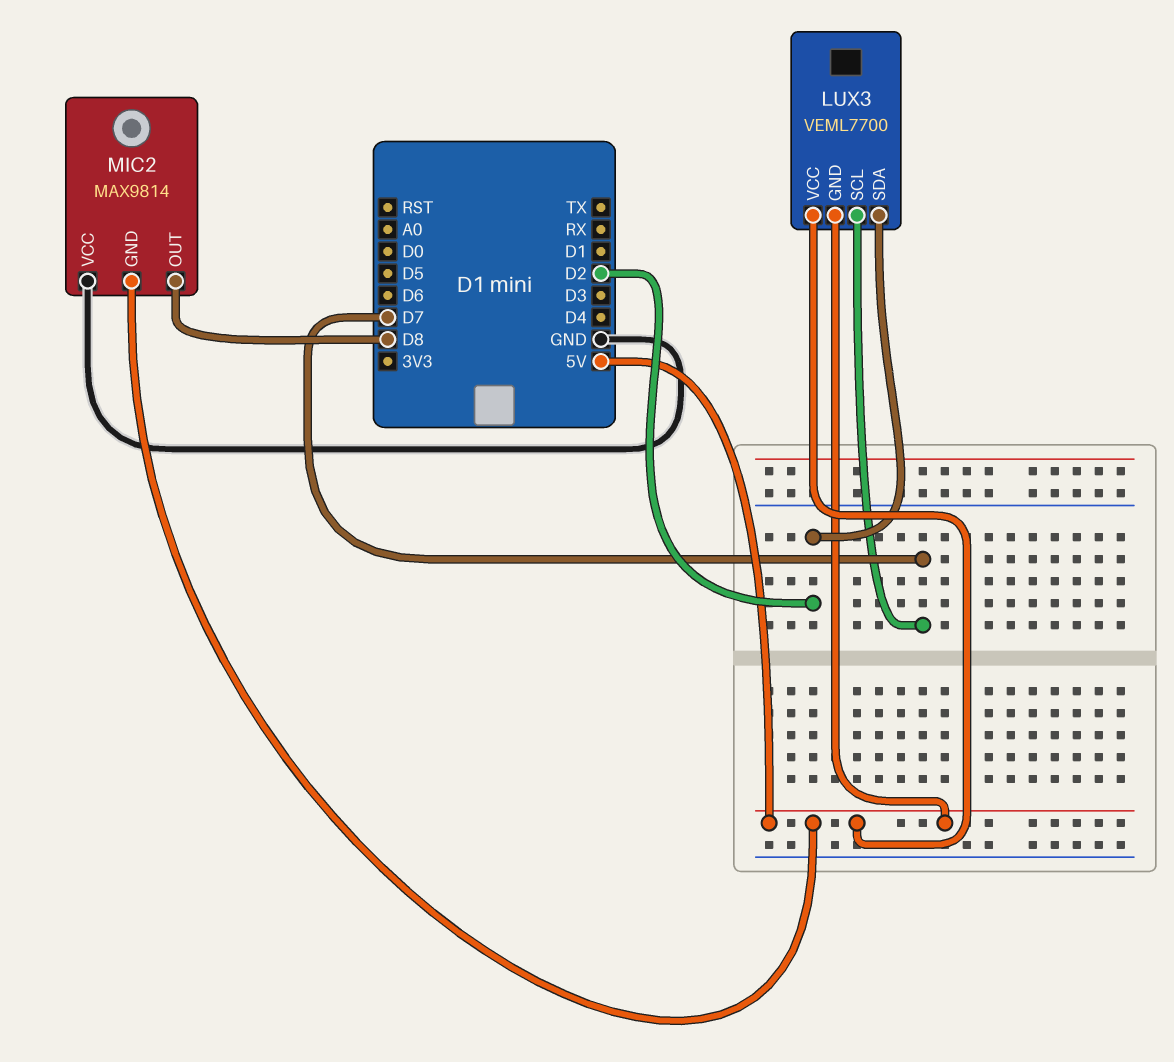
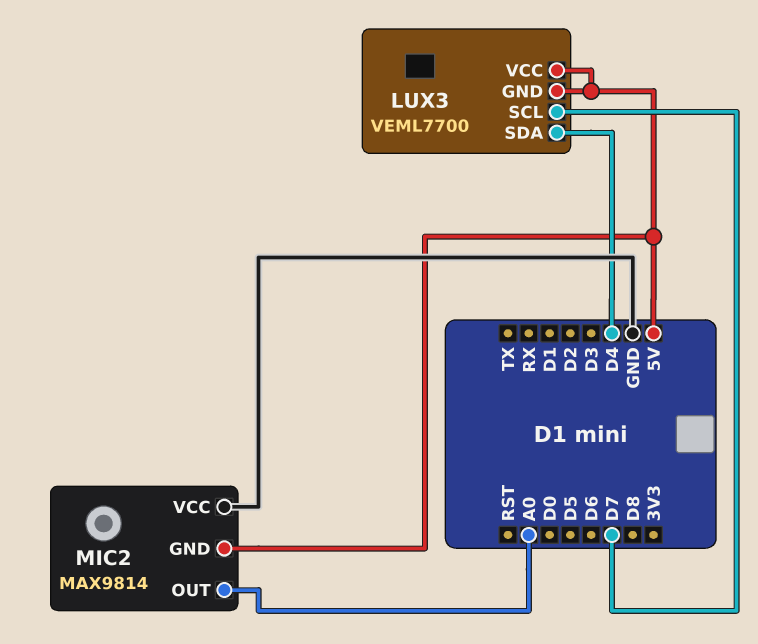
LUX3 pin SDA: D2 -> D4
MIC2 pin OUT: D8 -> A0

